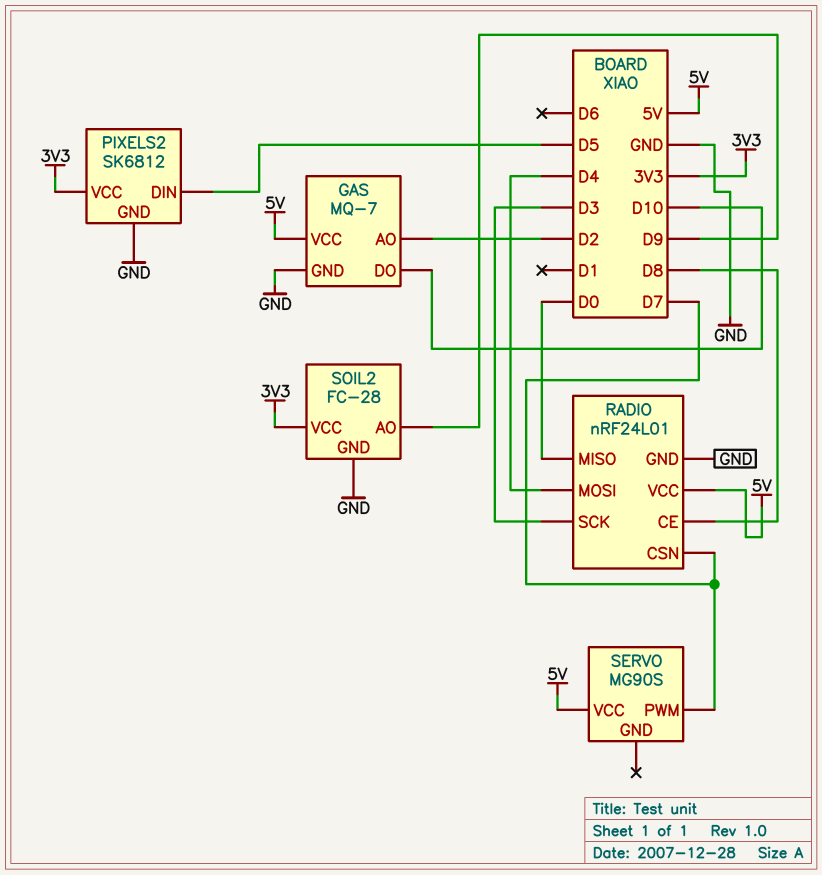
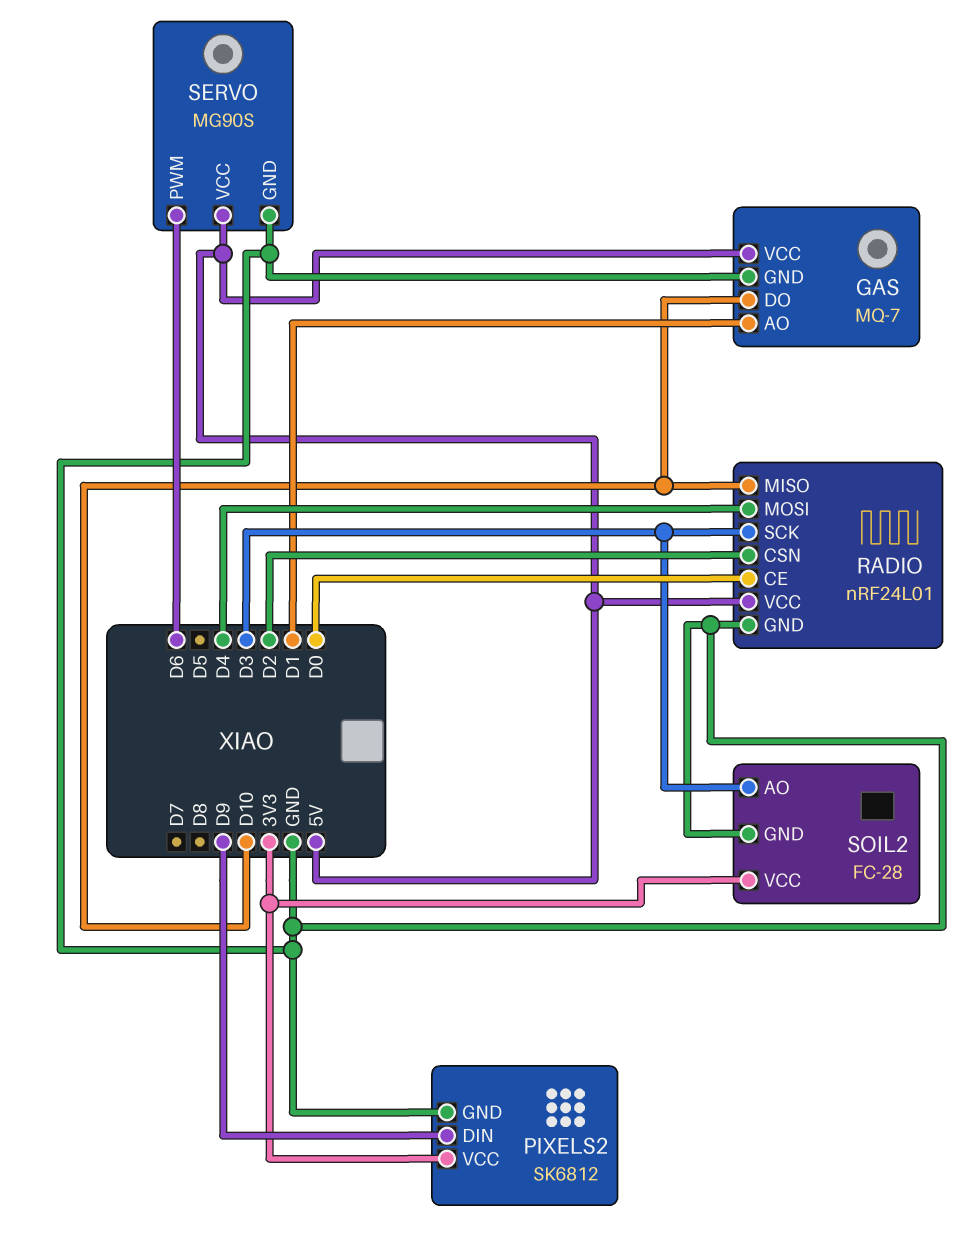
GAS pin AO: D2 -> D1
PIXELS2 pin DIN: D5 -> D9
RADIO pin CE: D8 -> D0
RADIO pin CSN: D7 -> D2
RADIO pin MISO: D0 -> D10
SERVO pin GND: none -> GND
SERVO pin PWM: D7 -> D6
SOIL2 pin AO: D9 -> D3

